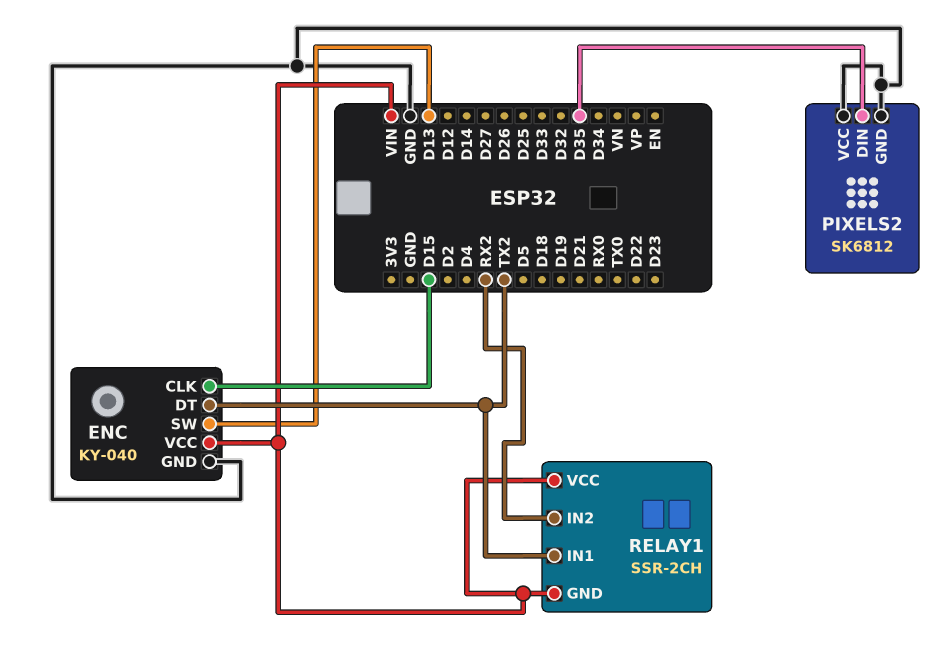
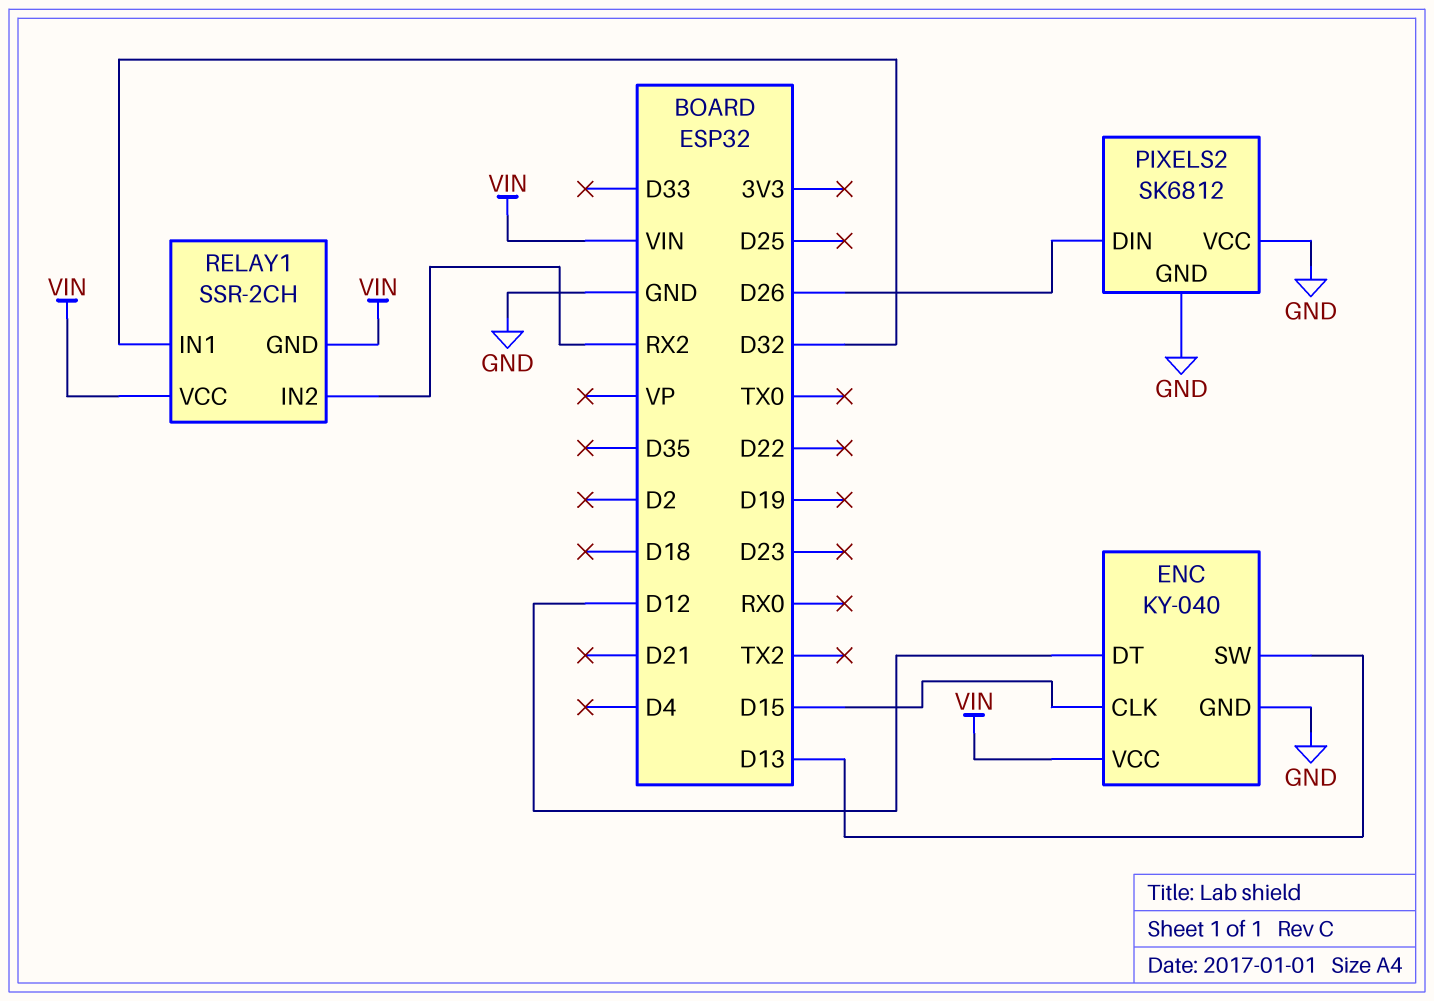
ENC pin DT: TX2 -> D12
PIXELS2 pin DIN: D35 -> D26
RELAY1 pin IN1: TX2 -> D32

